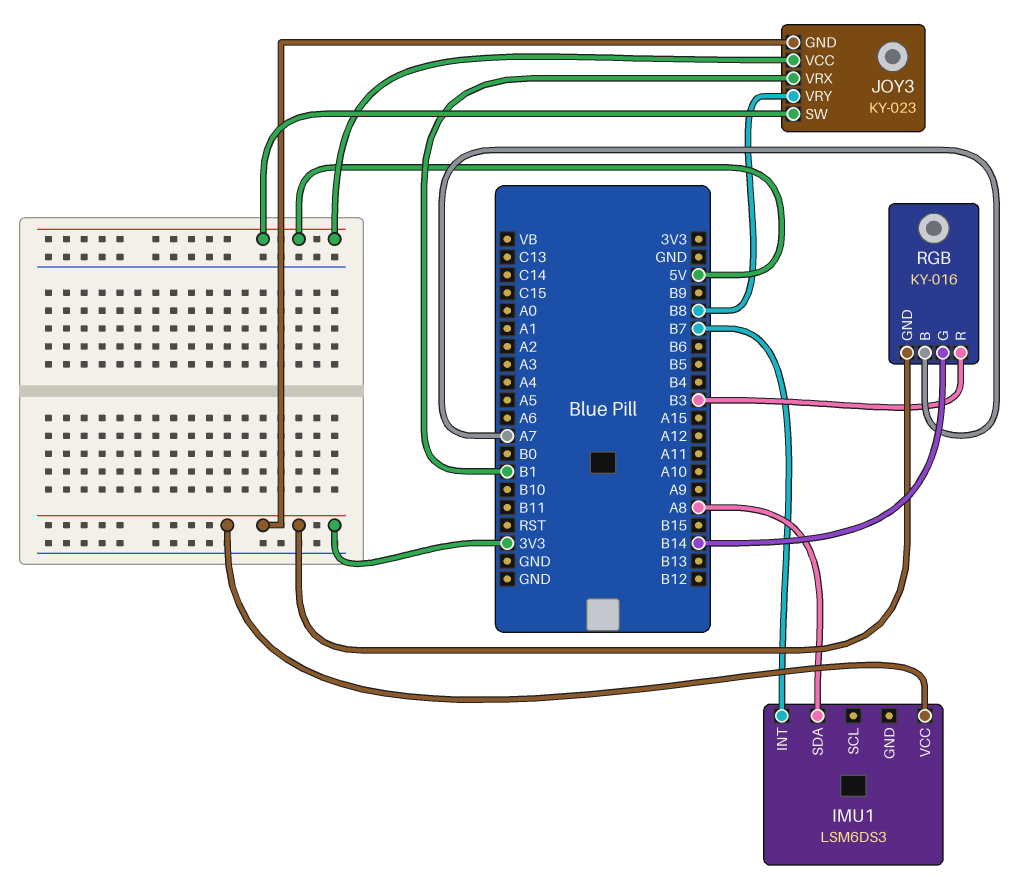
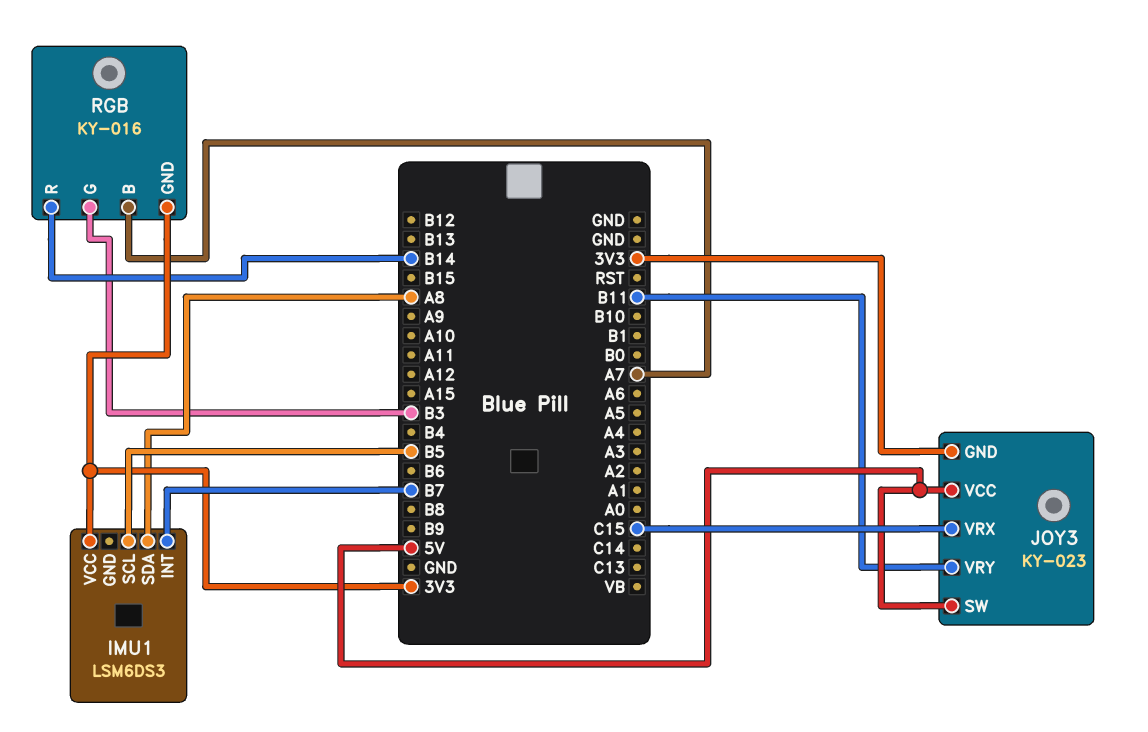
IMU1 pin SCL: none -> B5
JOY3 pin VRX: B1 -> C15
JOY3 pin VRY: B8 -> B11
RGB pin G: B14 -> B3
RGB pin R: B3 -> B14

